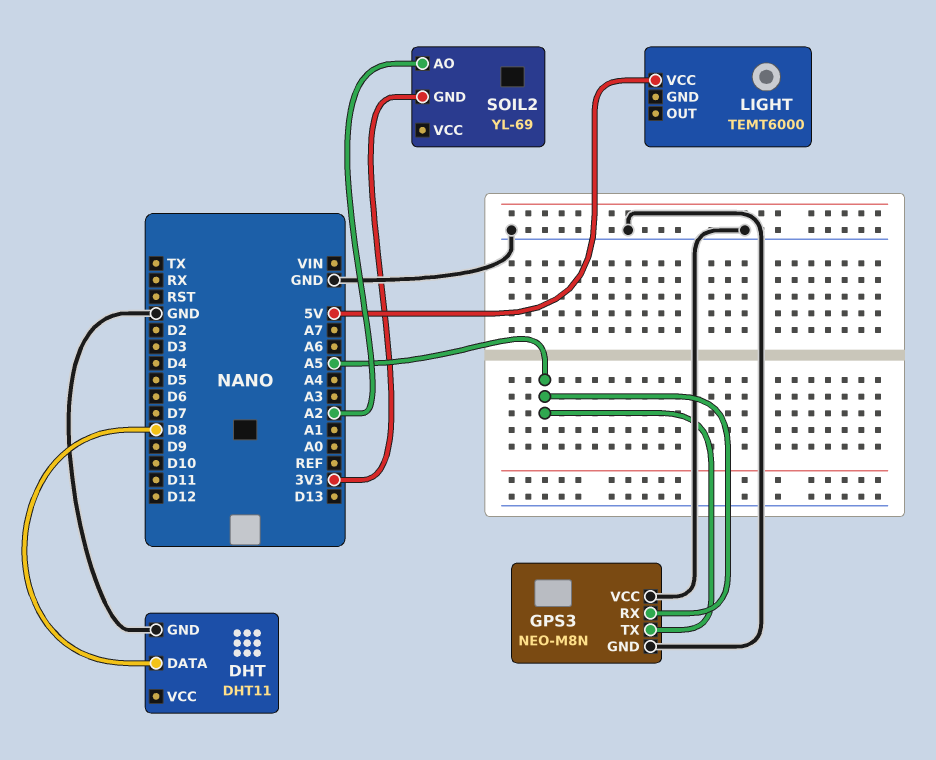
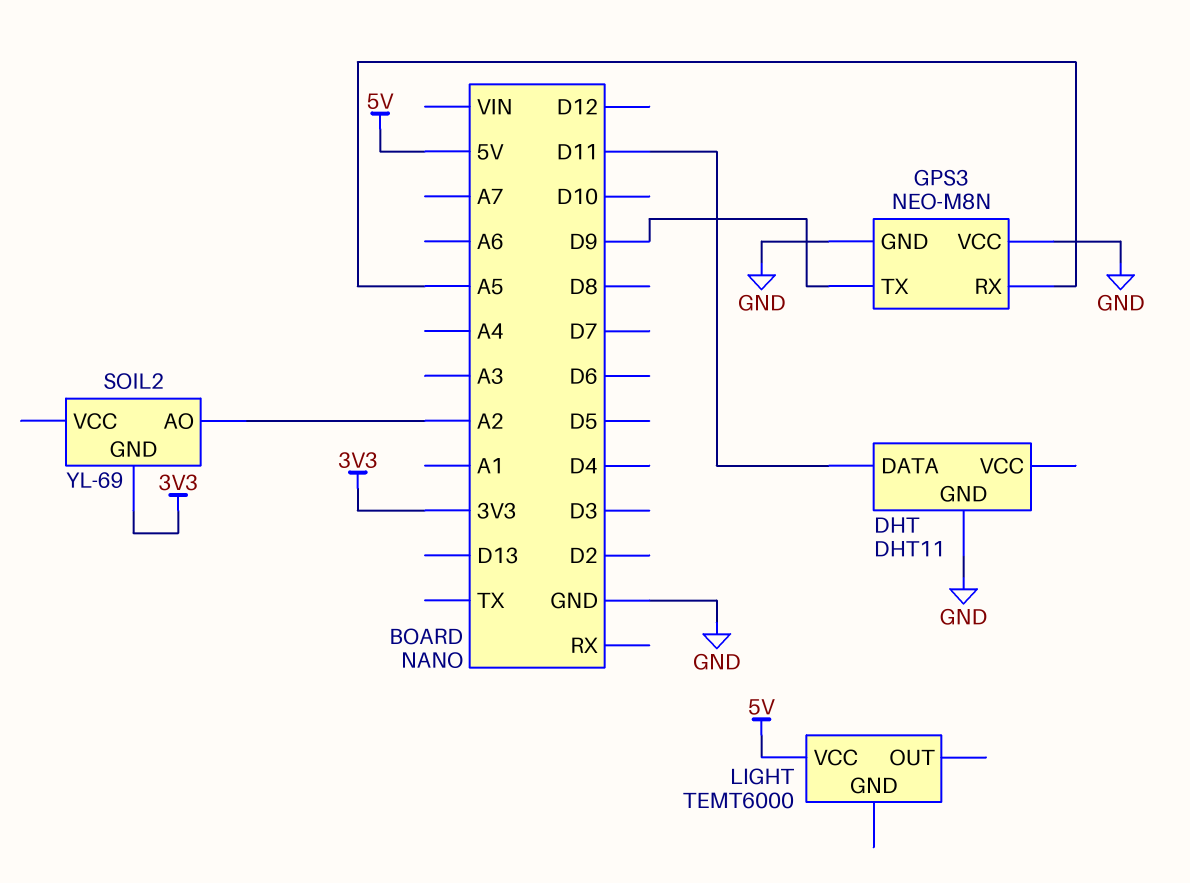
DHT pin DATA: D8 -> D11
GPS3 pin TX: A5 -> D9

